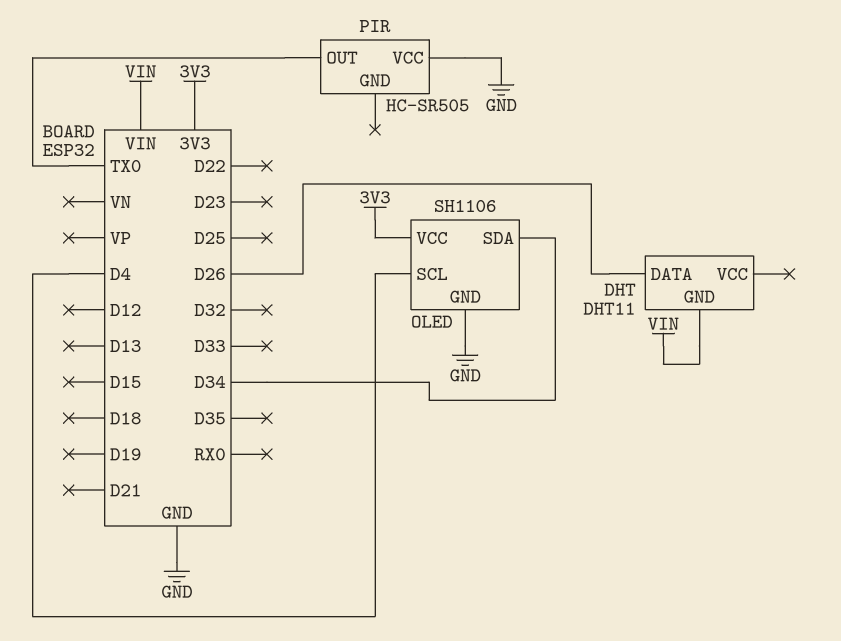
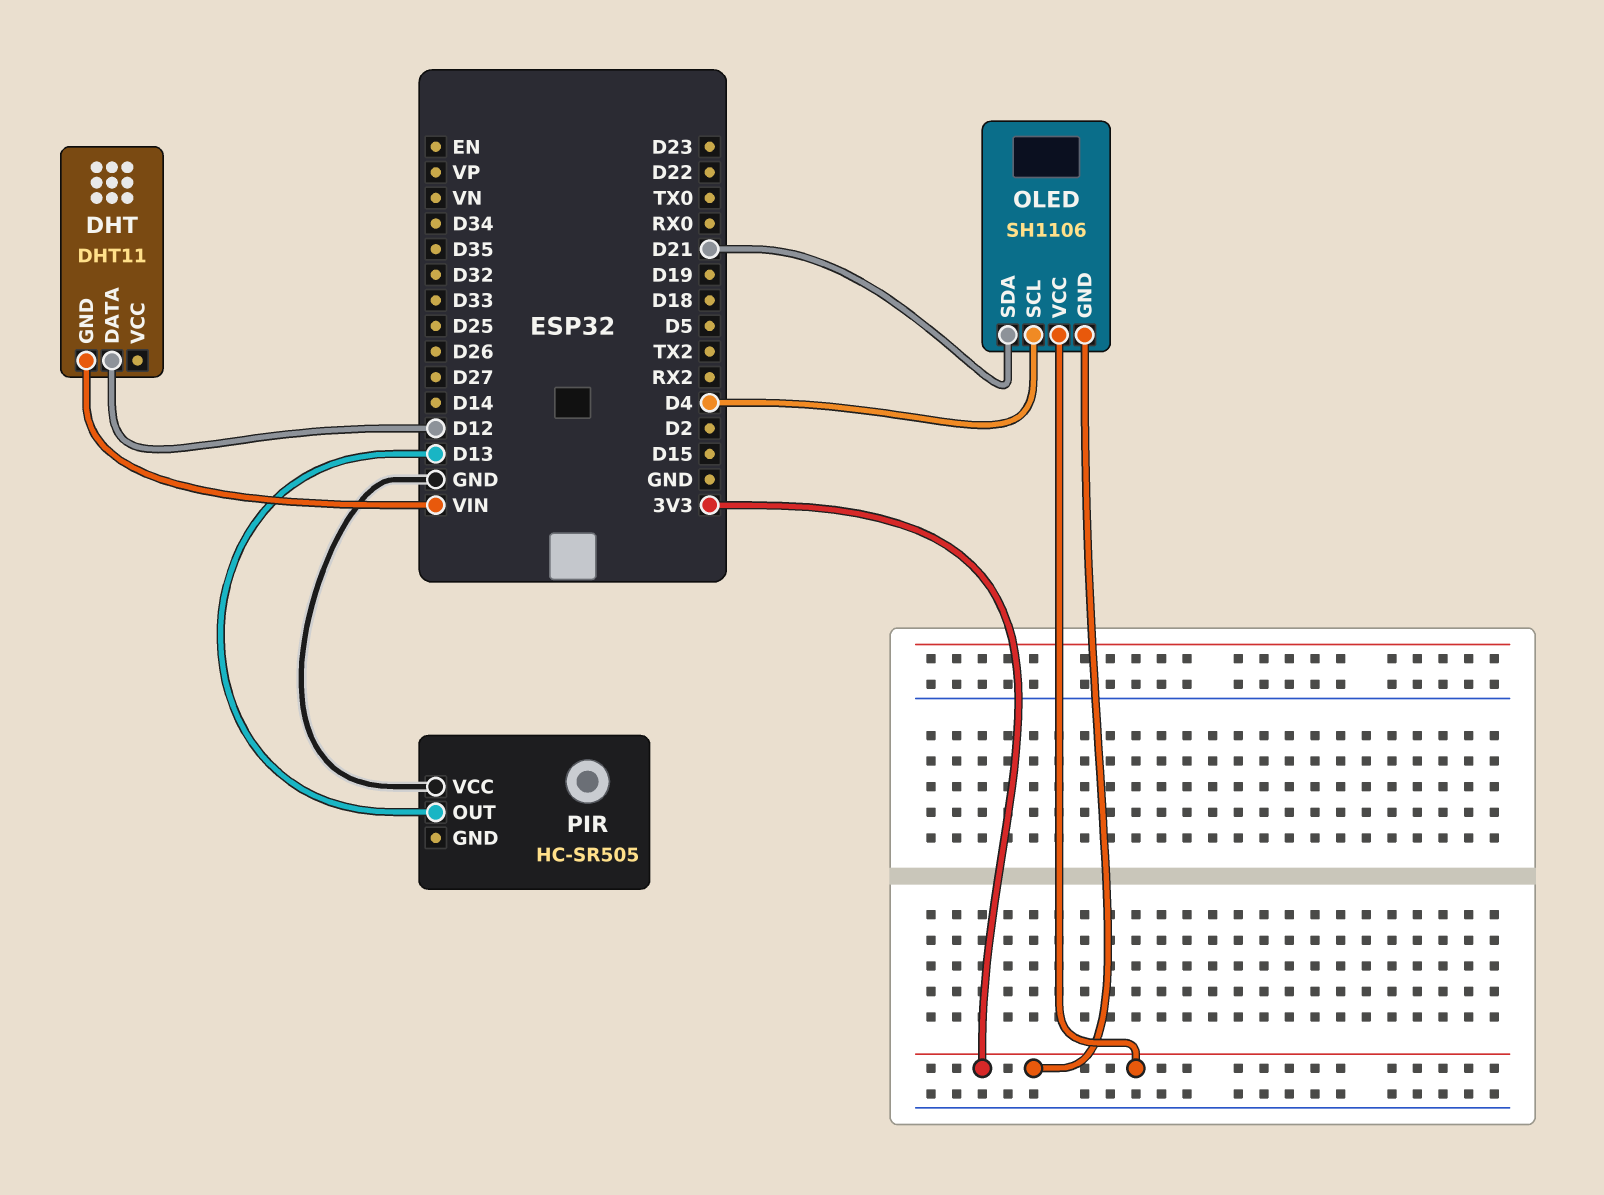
DHT pin DATA: D26 -> D12
OLED pin GND: GND -> 3V3
OLED pin SDA: D34 -> D21
PIR pin OUT: TX0 -> D13

